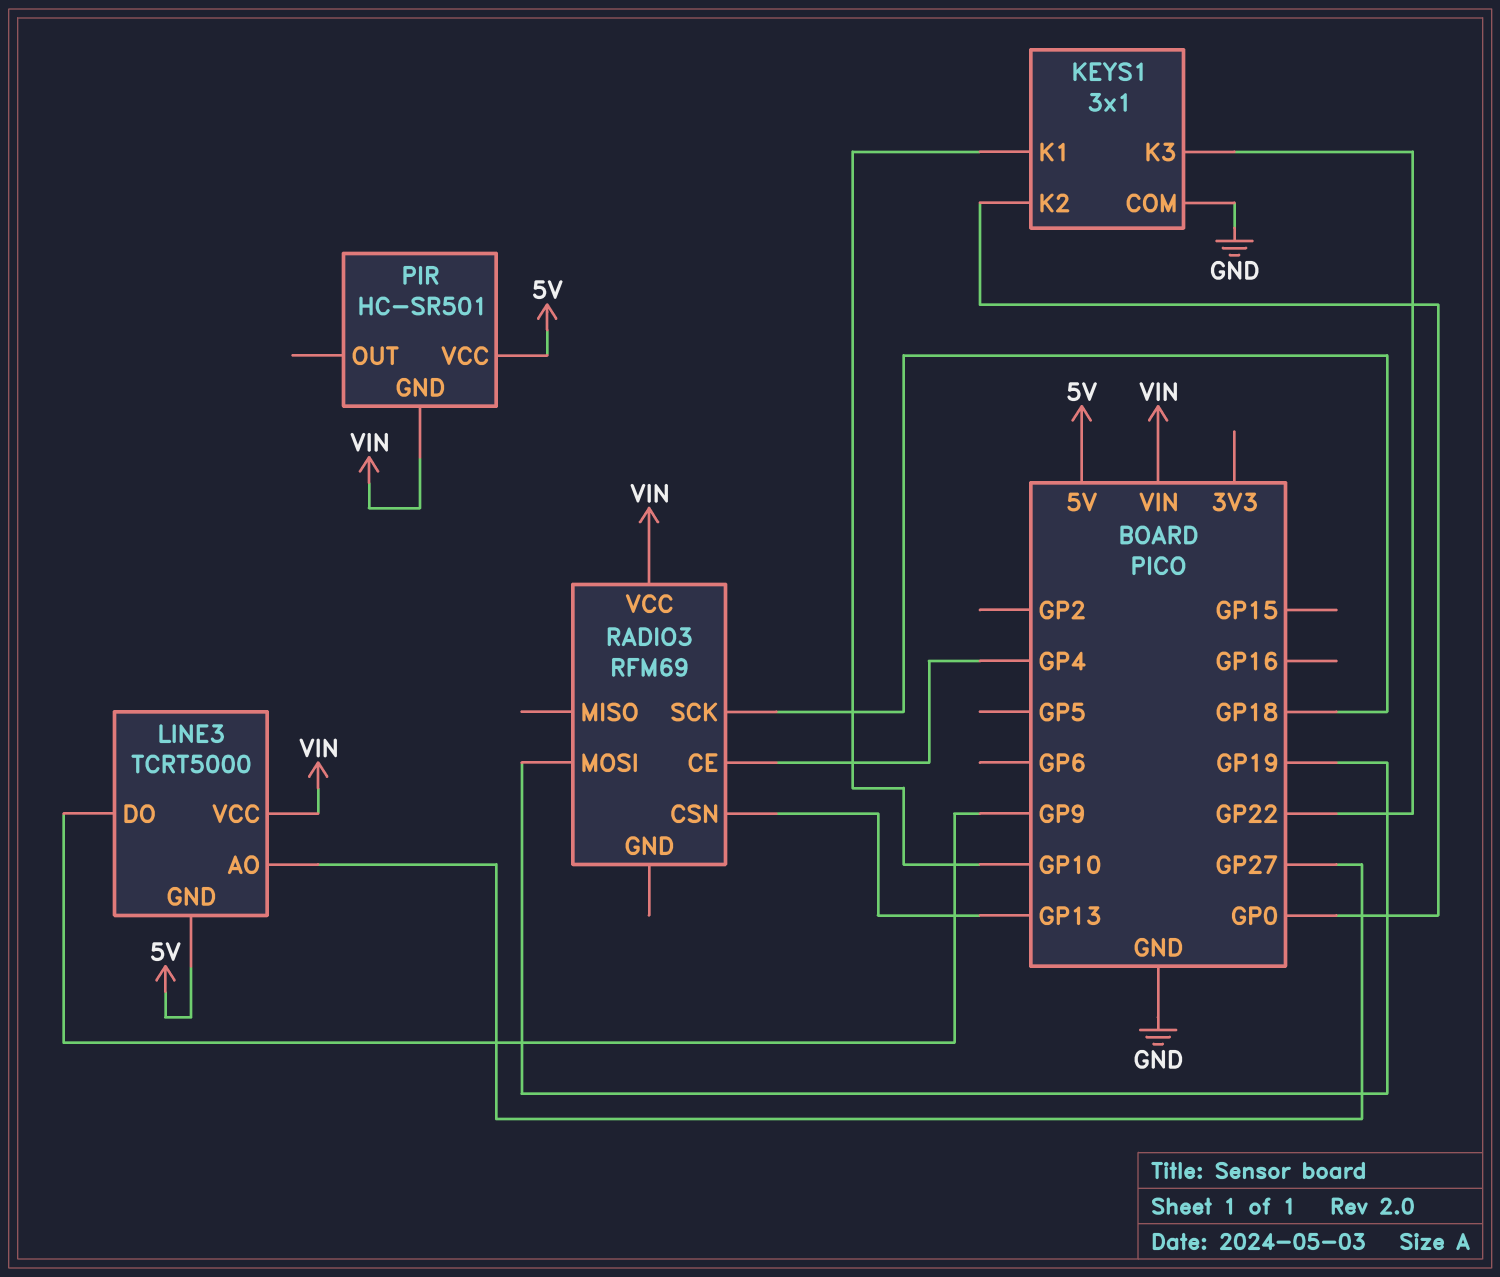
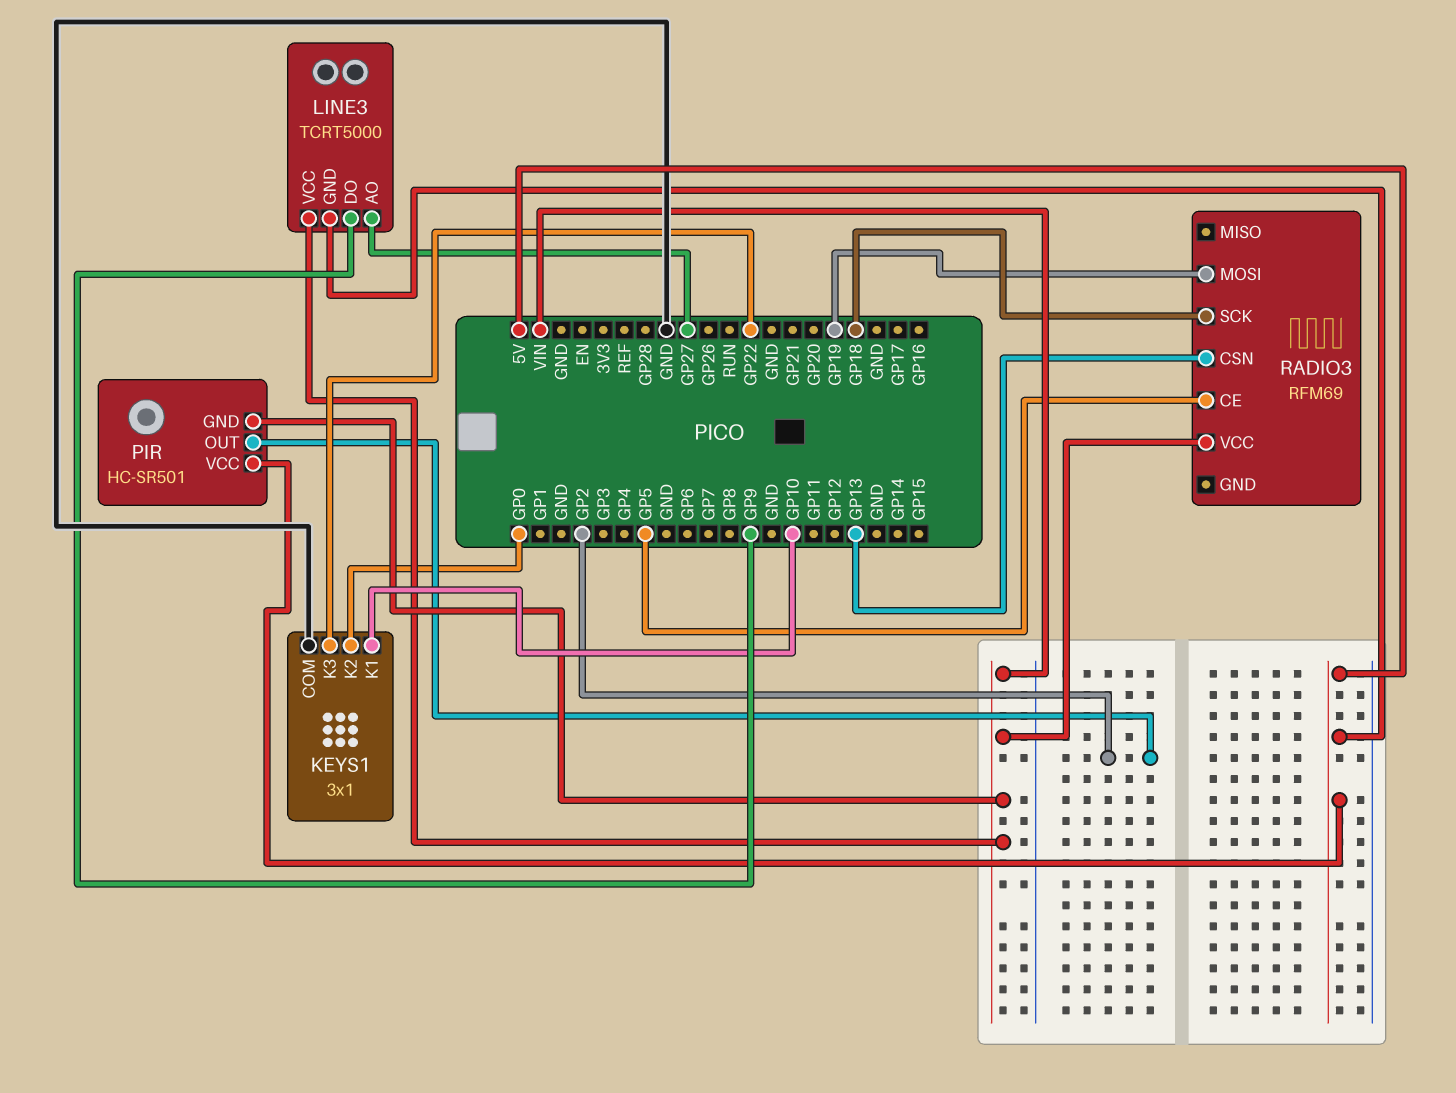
PIR pin OUT: none -> GP2
RADIO3 pin CE: GP4 -> GP5

